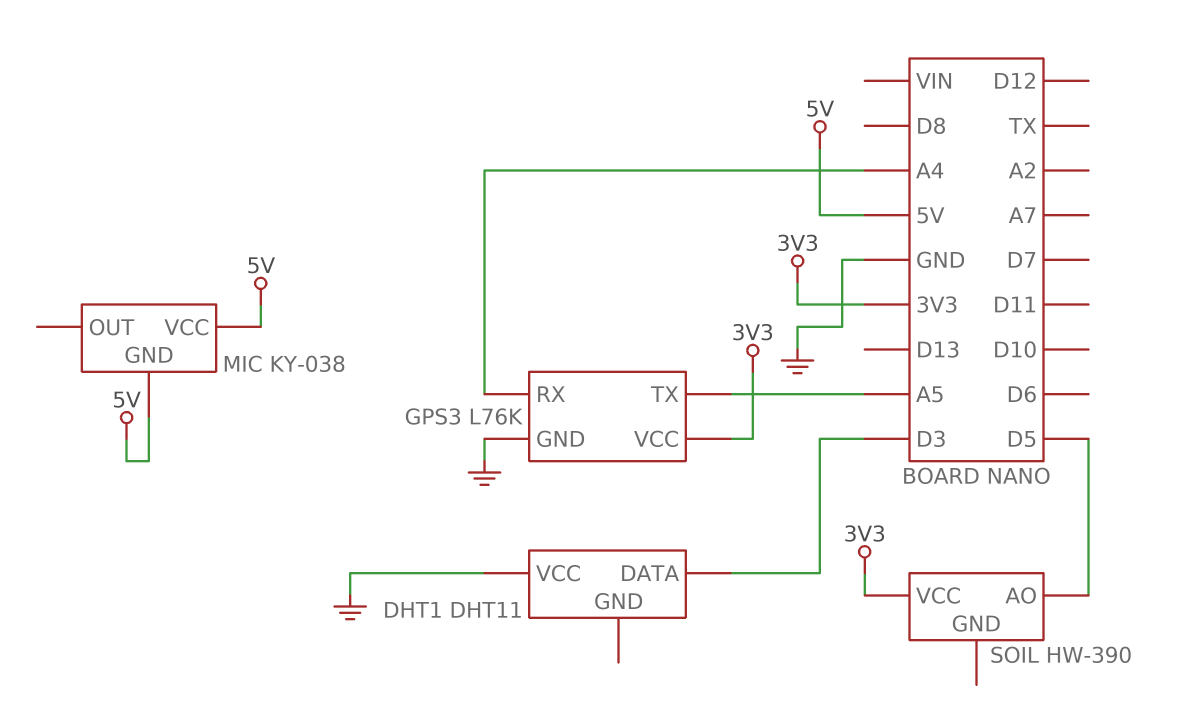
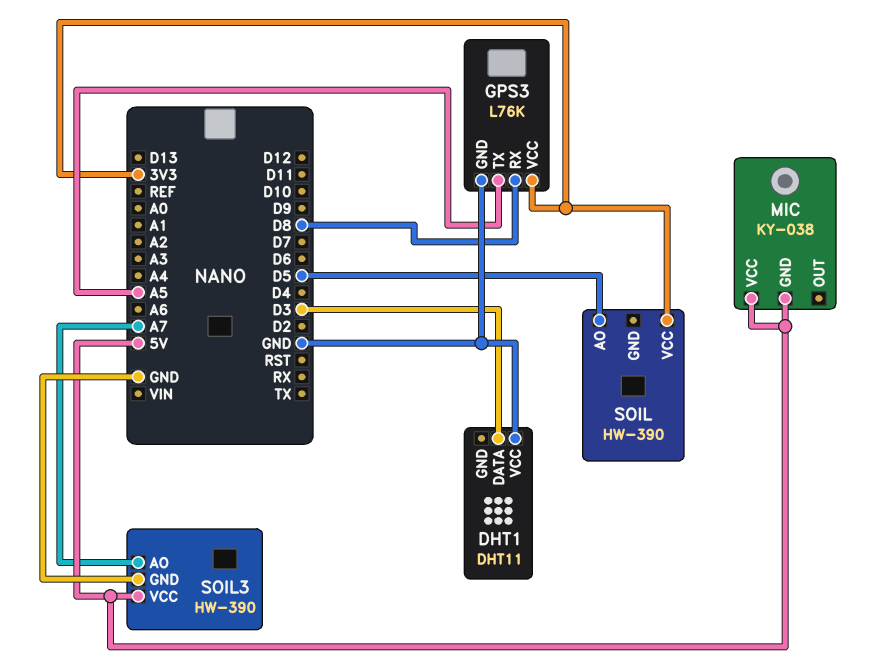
GPS3 pin RX: A4 -> D8
SOIL3: none -> HW-390
SOIL3 pin AO: none -> A7
SOIL3 pin GND: none -> GND
SOIL3 pin VCC: none -> 5V

